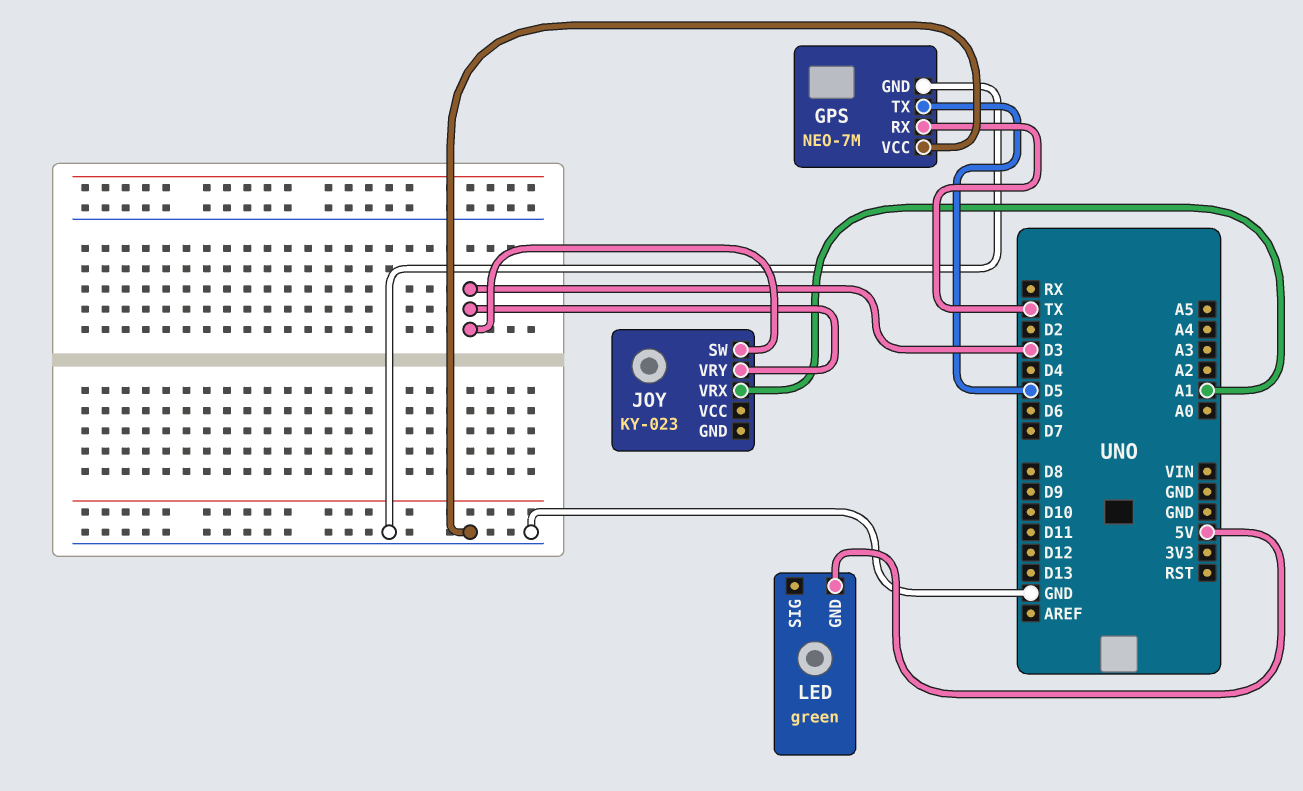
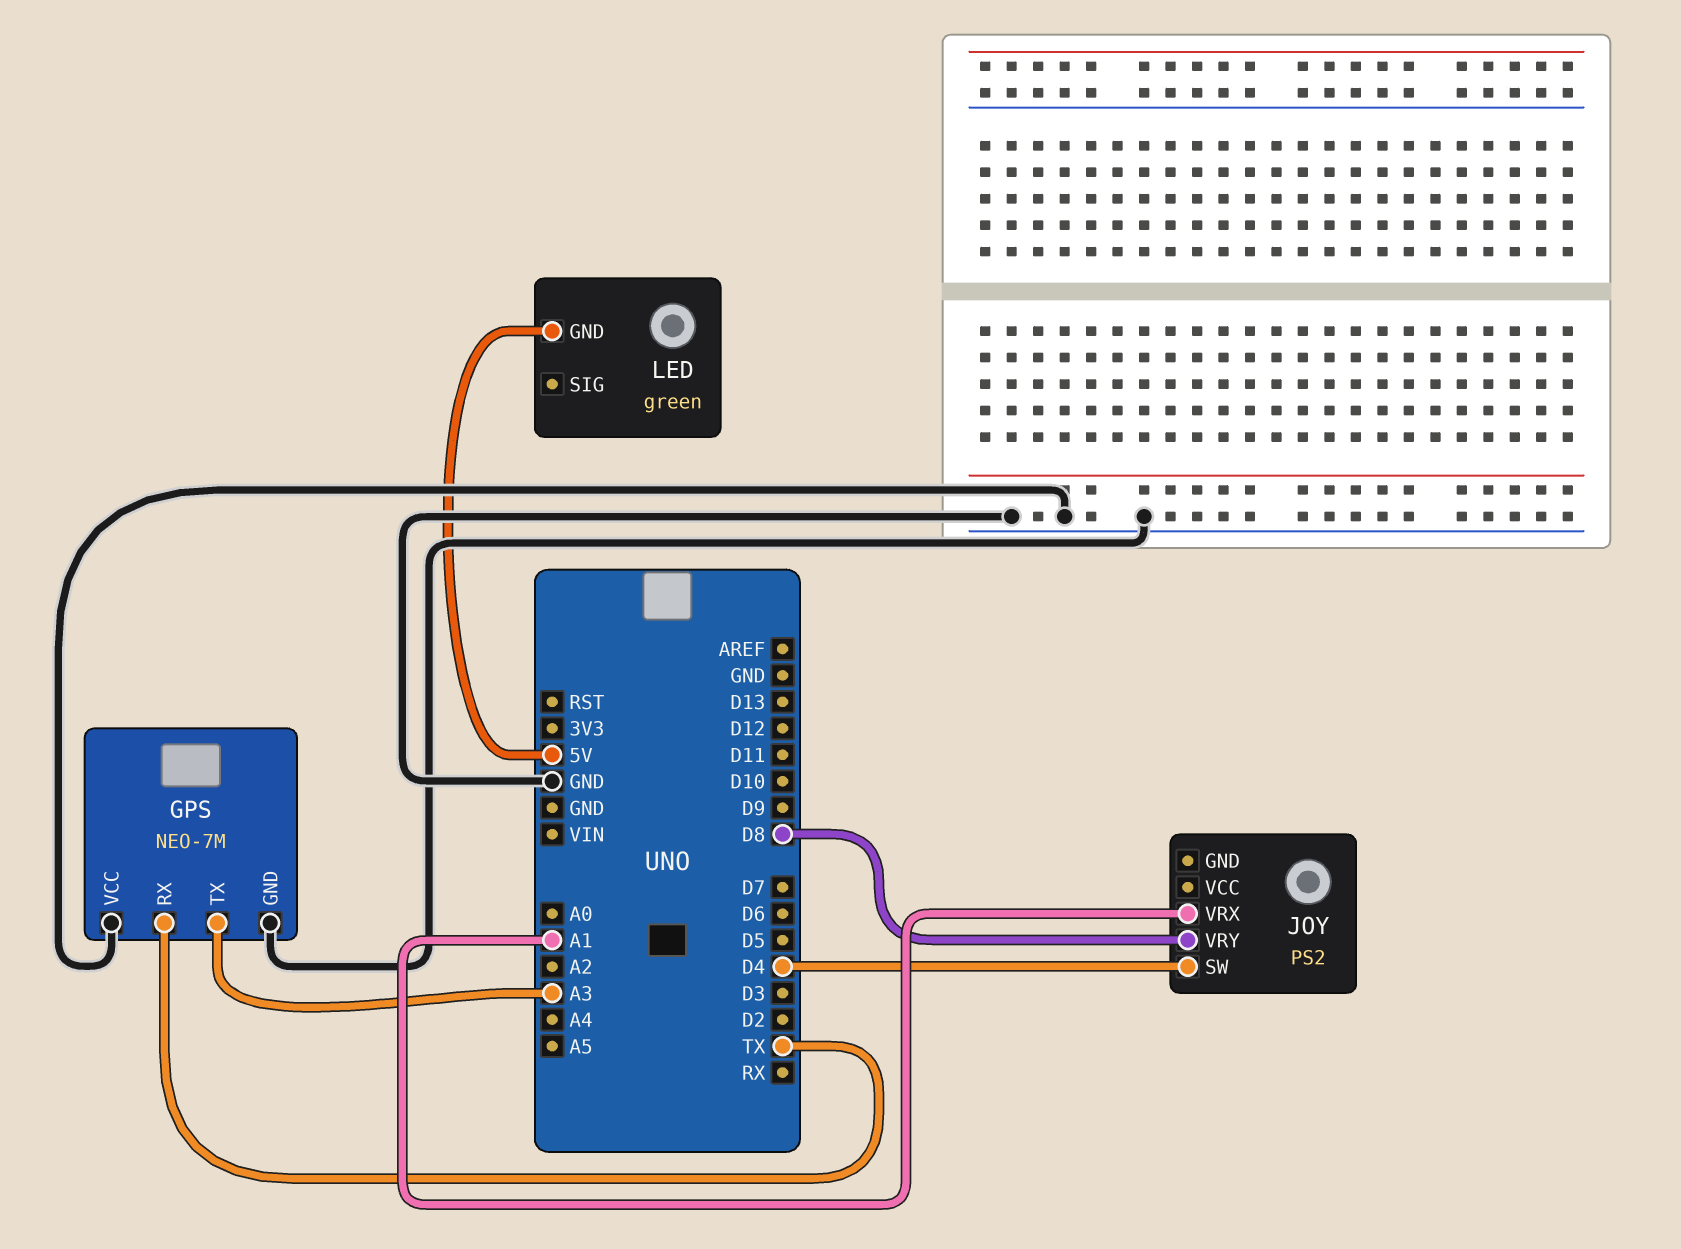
GPS pin TX: D5 -> A3
JOY: KY-023 -> PS2
JOY pin SW: D3 -> D4
JOY pin VRY: D3 -> D8

